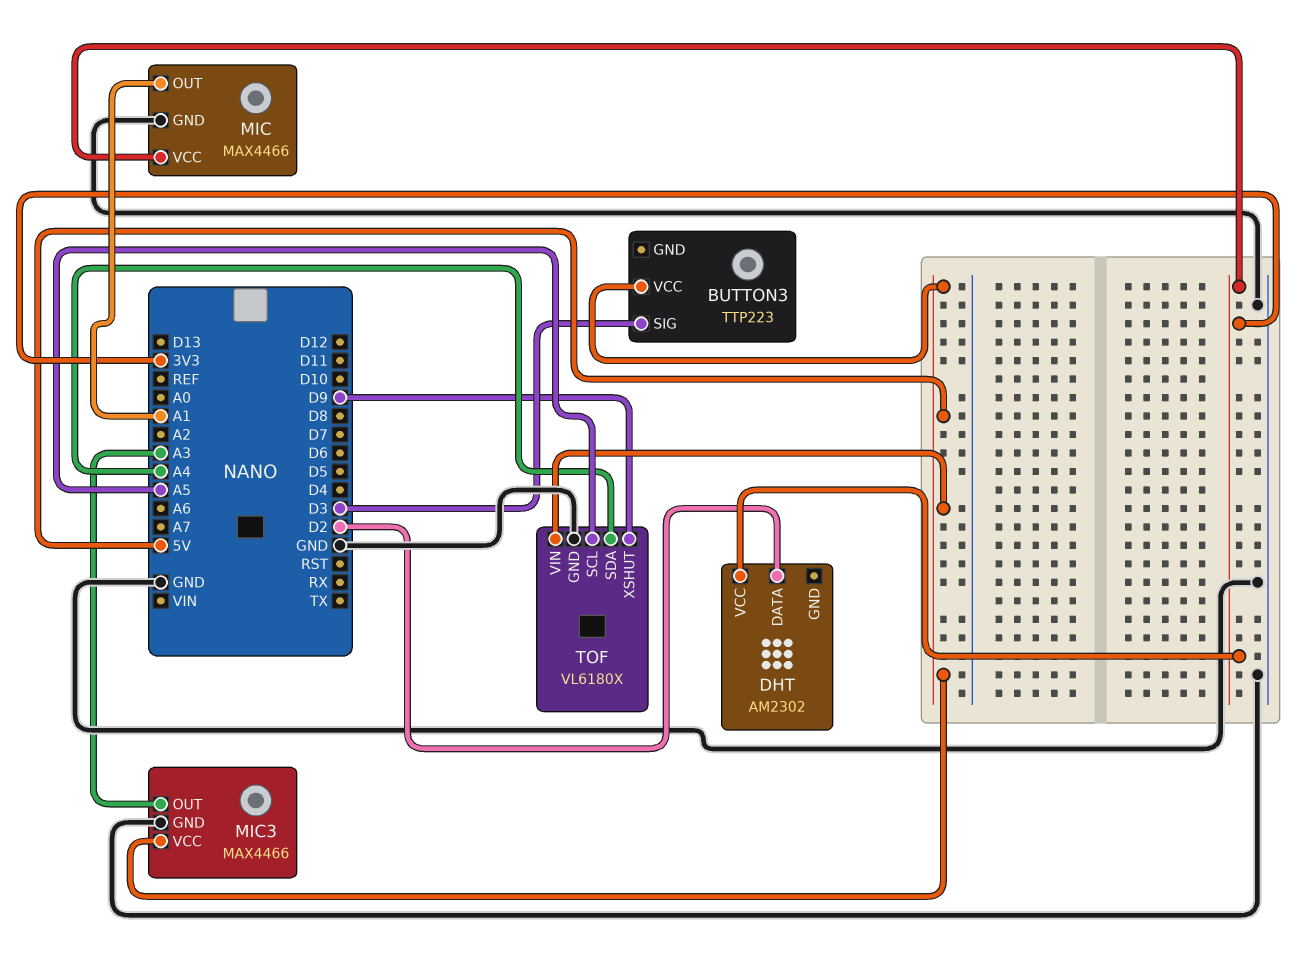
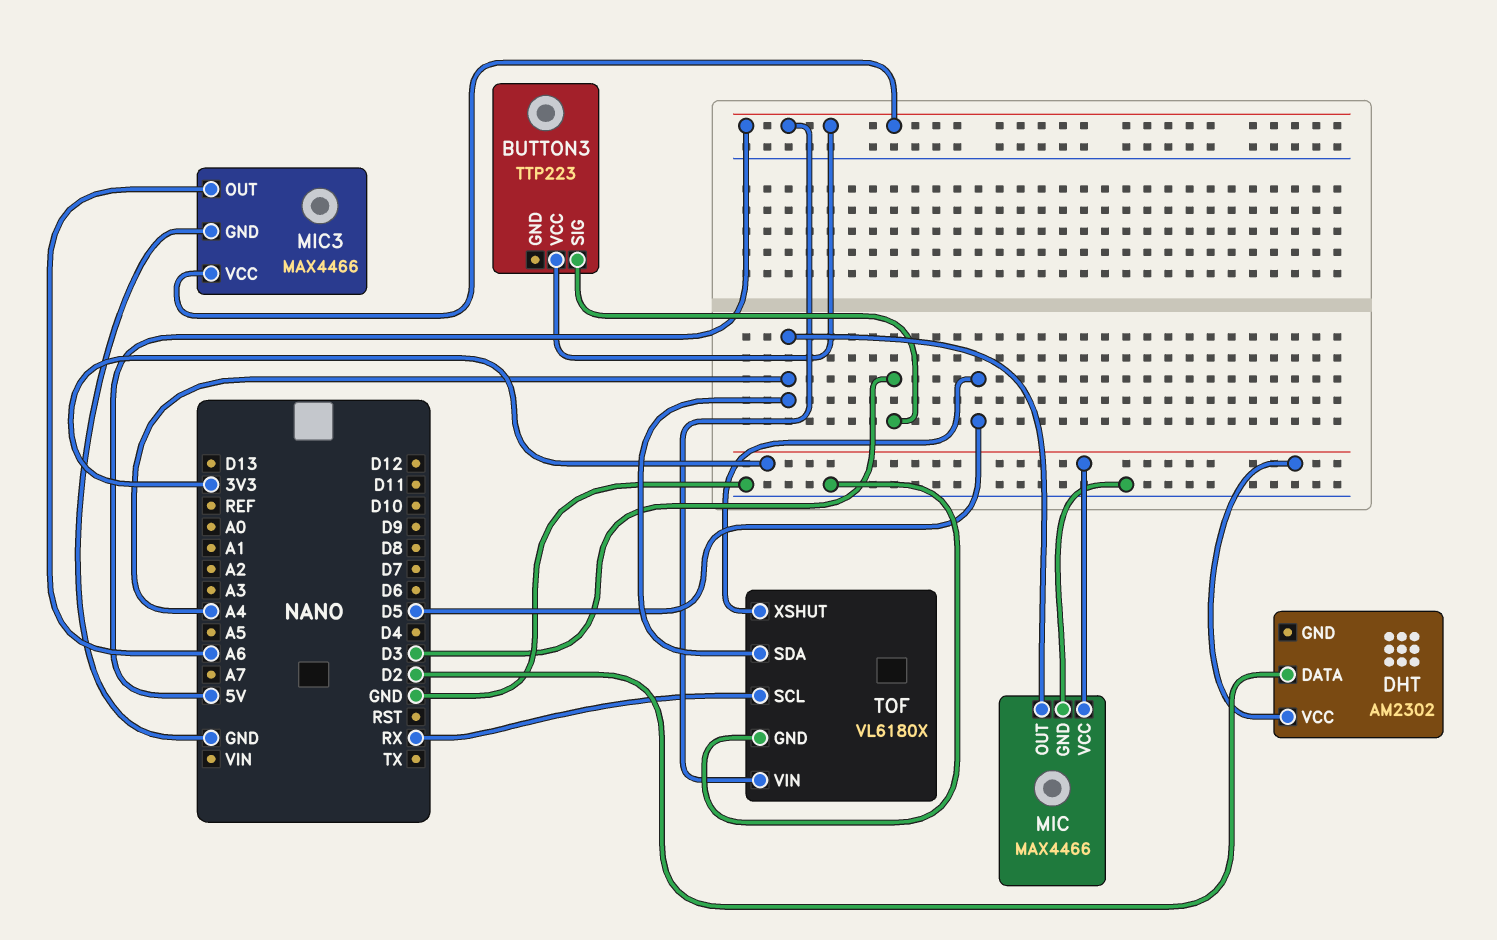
MIC pin OUT: A1 -> A4
MIC3 pin OUT: A3 -> A6
TOF pin SCL: A5 -> RX
TOF pin XSHUT: D9 -> D5

